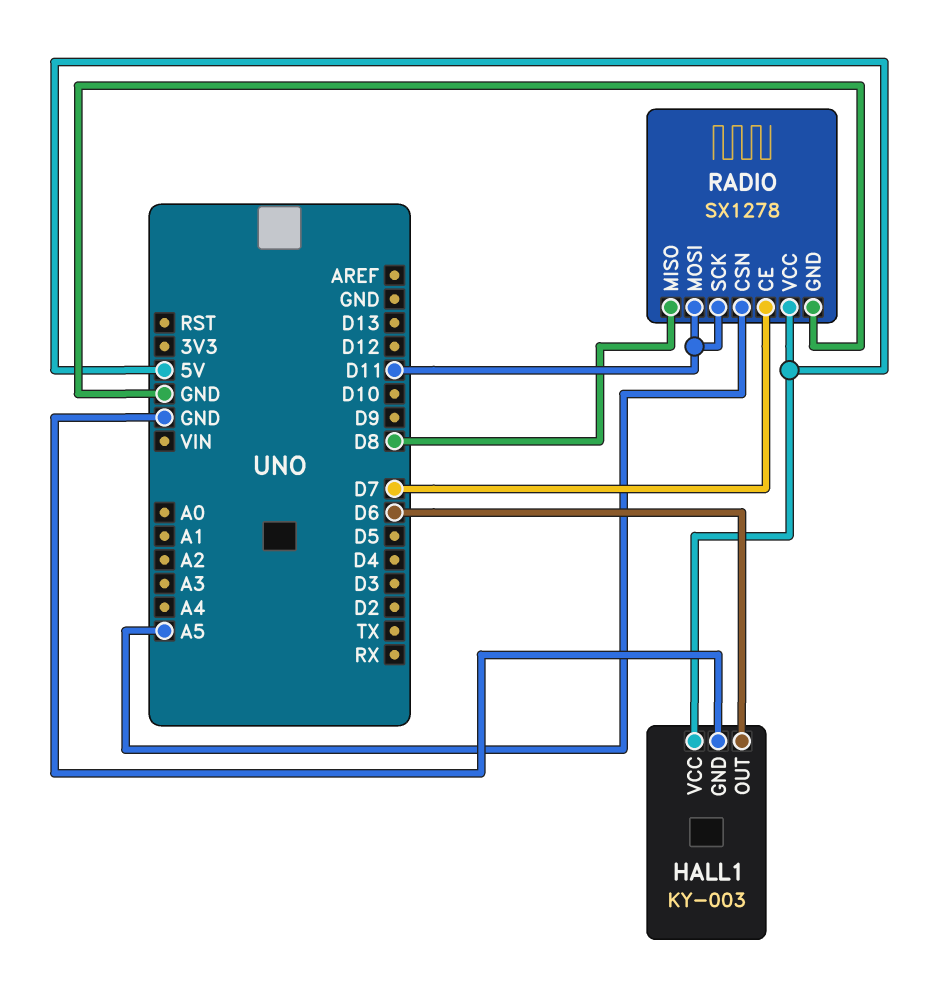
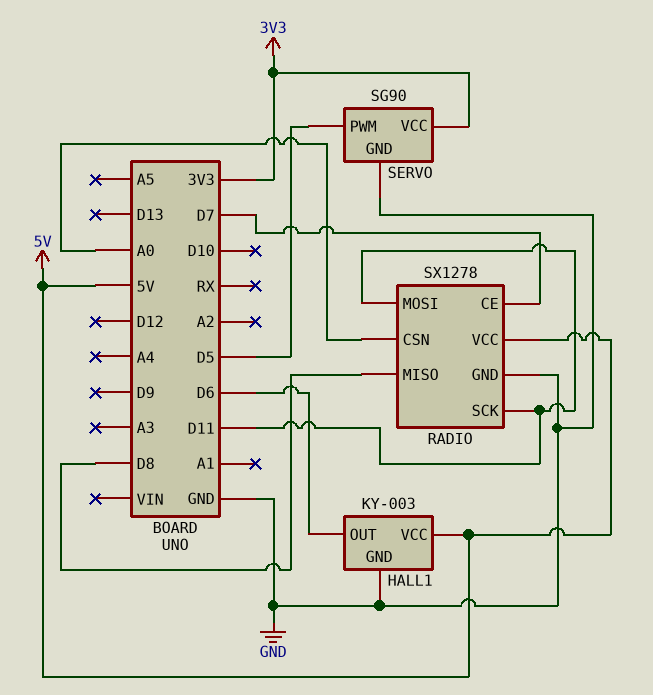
RADIO pin CSN: A5 -> A0
SERVO: none -> SG90
SERVO pin GND: none -> GND
SERVO pin PWM: none -> D5
SERVO pin VCC: none -> 3V3

